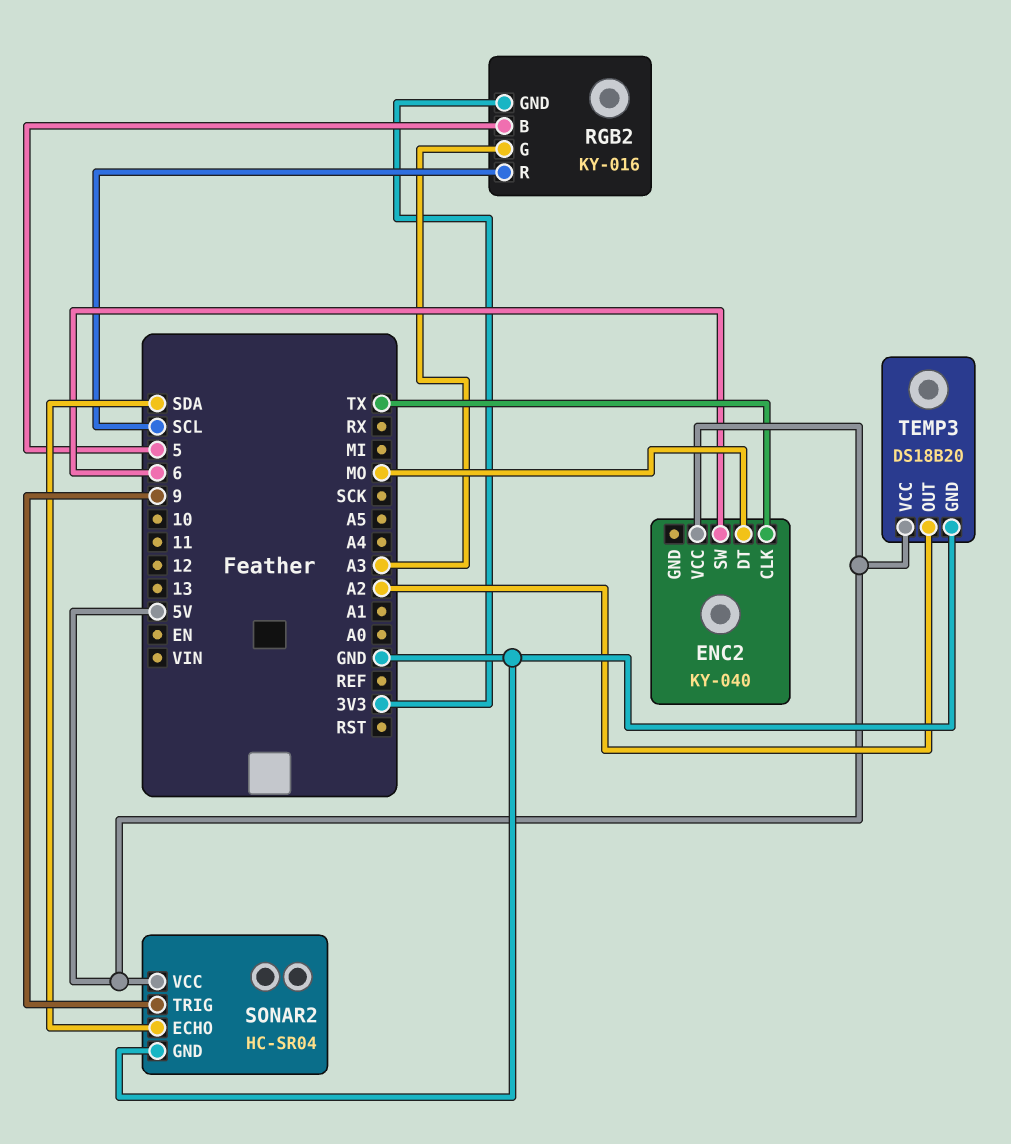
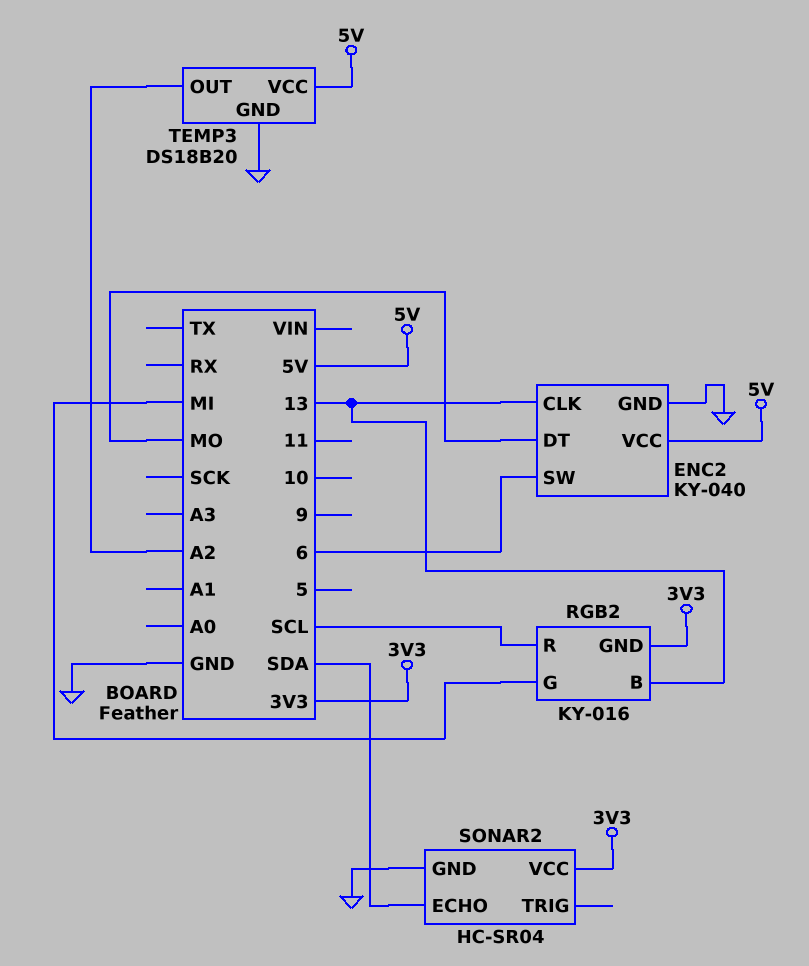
ENC2 pin CLK: TX -> 13
ENC2 pin GND: none -> GND
RGB2 pin B: 5 -> 13
RGB2 pin G: A3 -> MI
SONAR2 pin TRIG: 9 -> none
SONAR2 pin VCC: 5V -> 3V3

